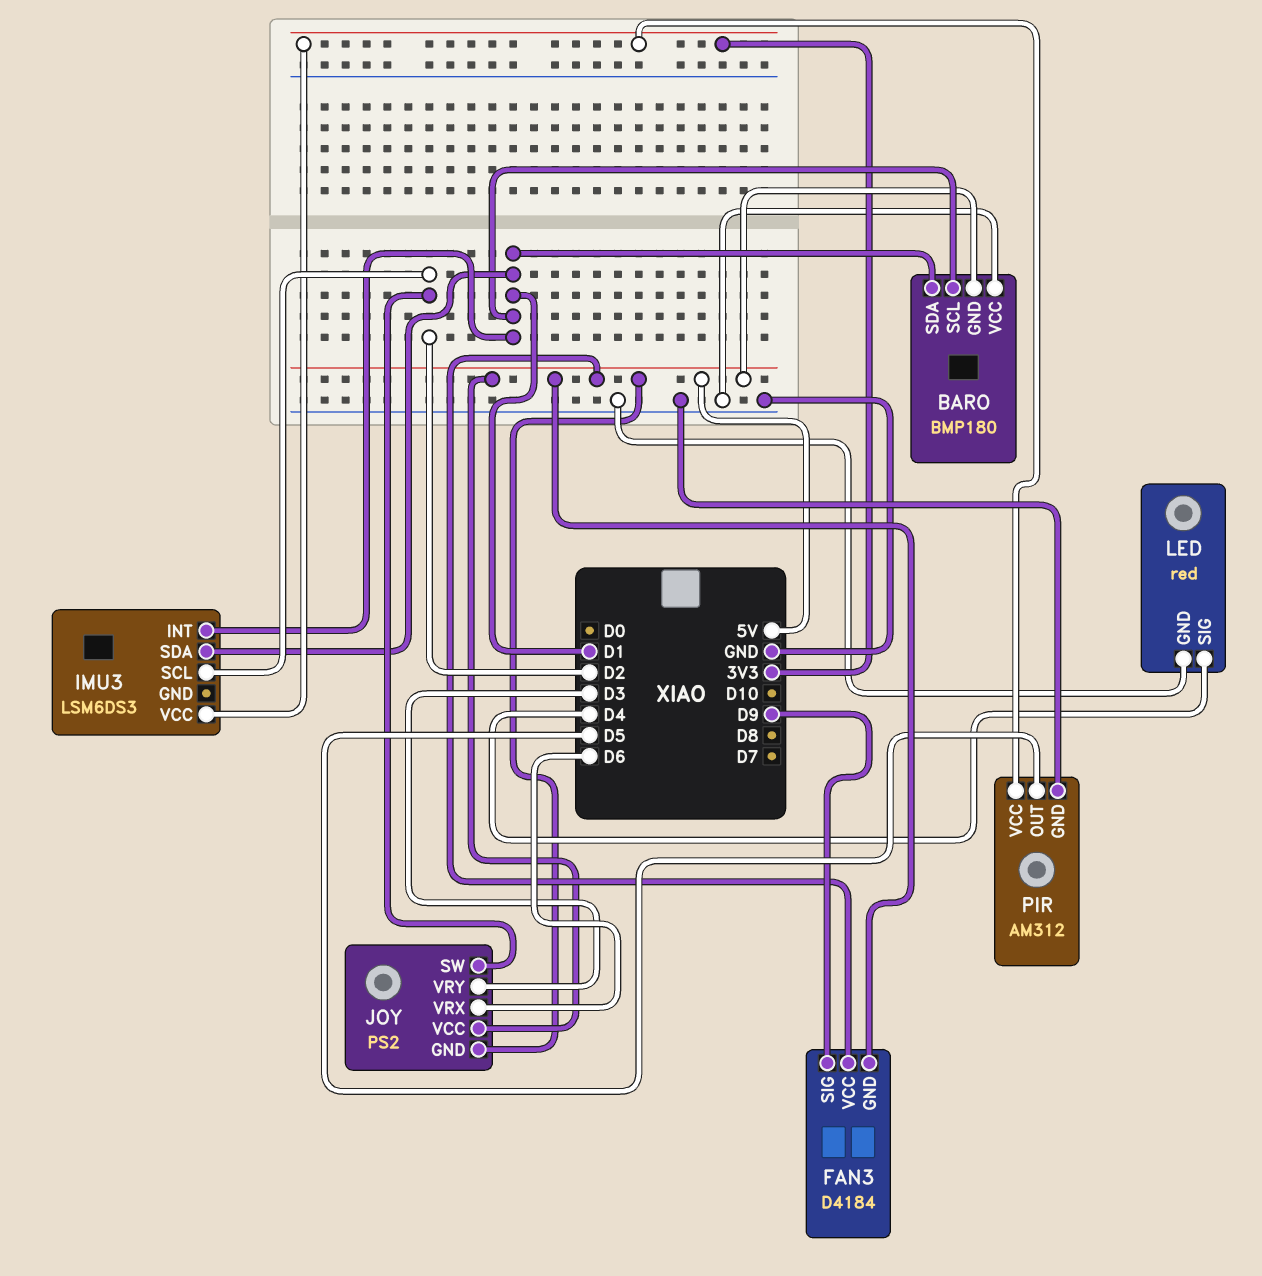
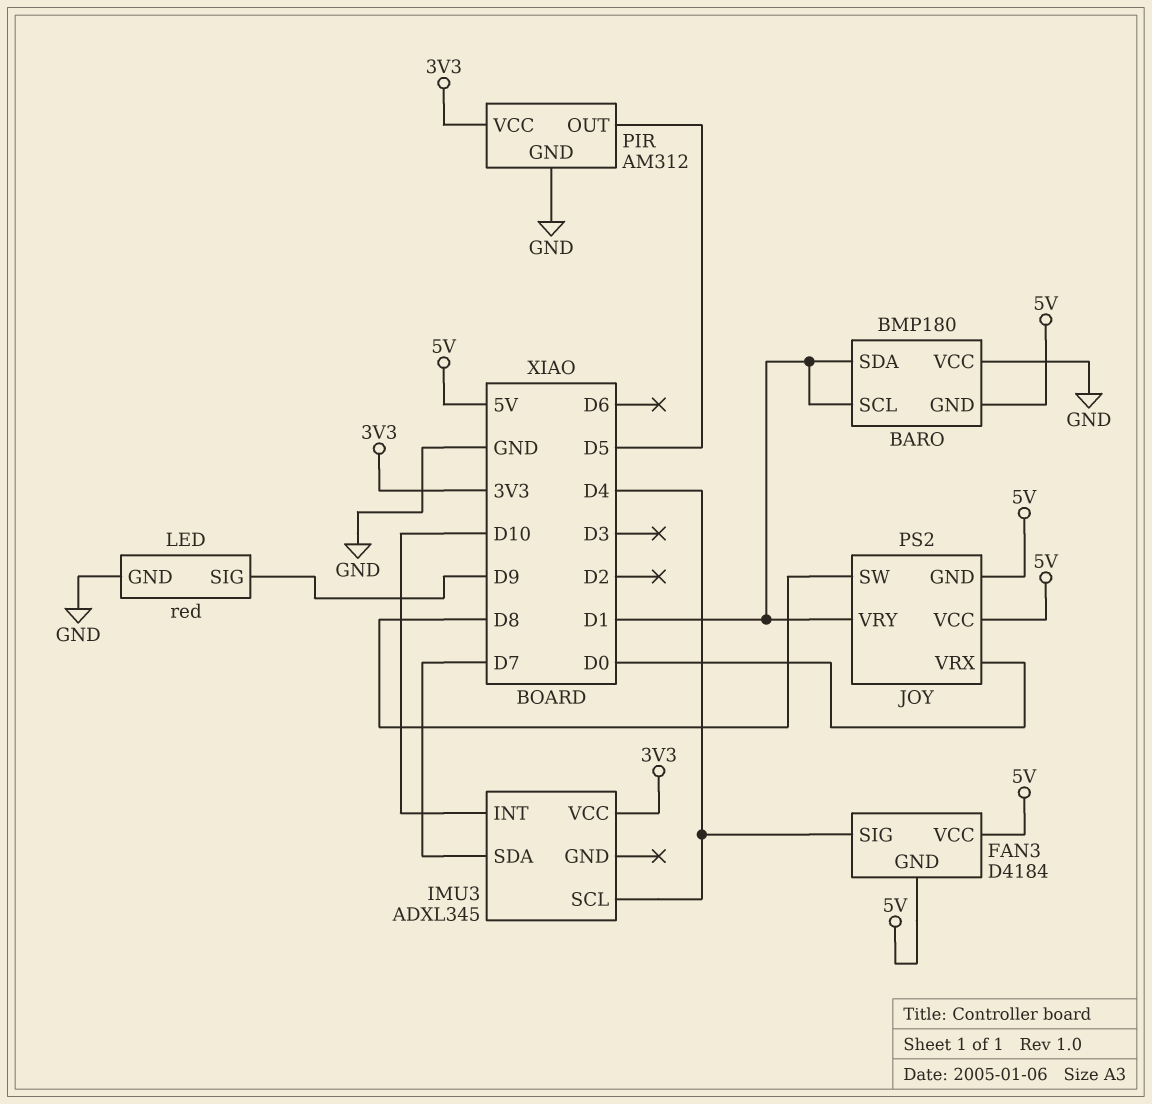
FAN3 pin SIG: D9 -> D4
IMU3: LSM6DS3 -> ADXL345
IMU3 pin INT: D1 -> D10
IMU3 pin SCL: D2 -> D4
IMU3 pin SDA: D1 -> D7
JOY pin SW: D2 -> D8
JOY pin VRX: D6 -> D0
JOY pin VRY: D3 -> D1
LED pin SIG: D4 -> D9

